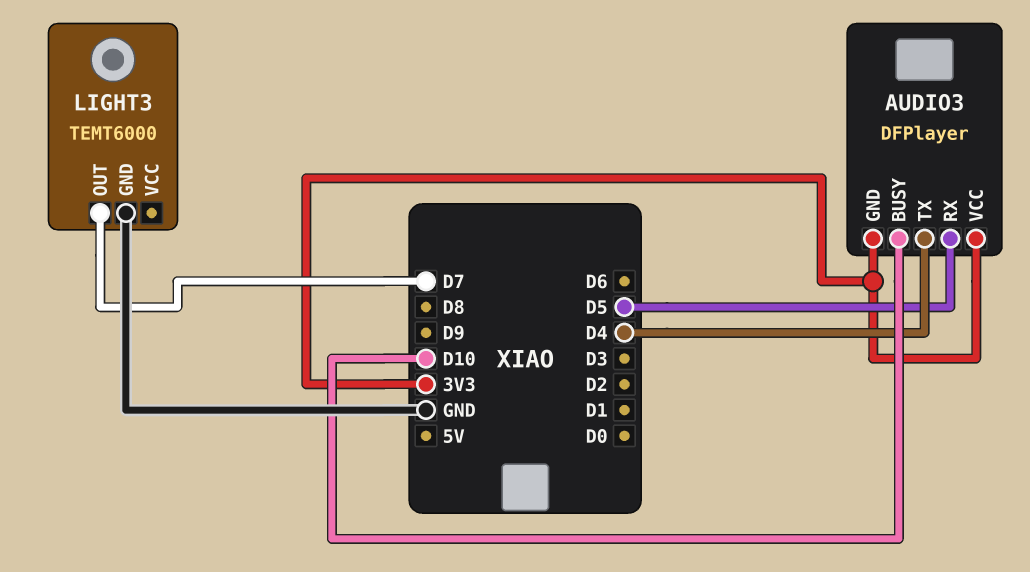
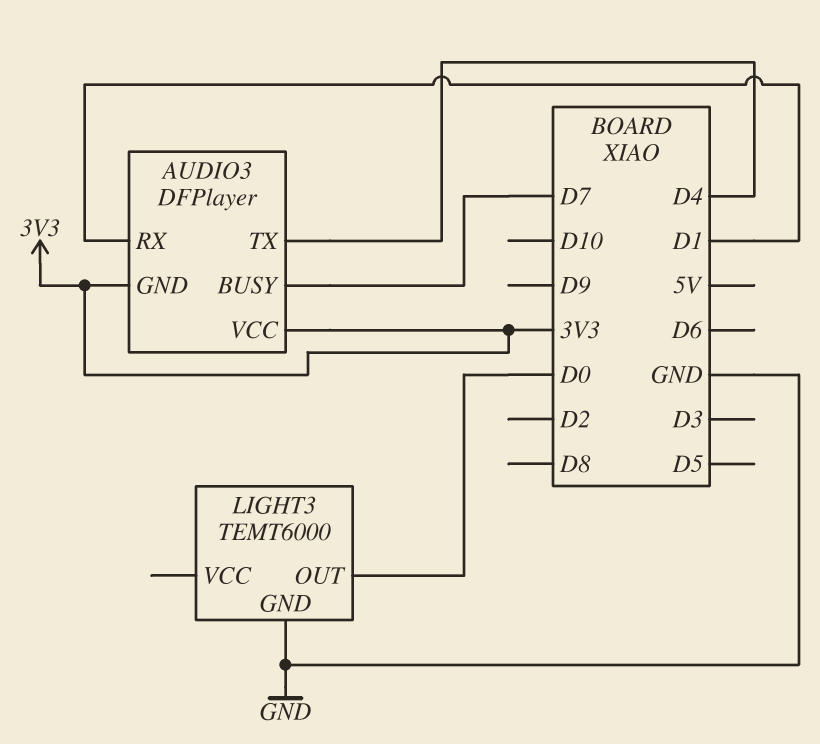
AUDIO3 pin BUSY: D10 -> D7
AUDIO3 pin RX: D5 -> D1
LIGHT3 pin OUT: D7 -> D0

